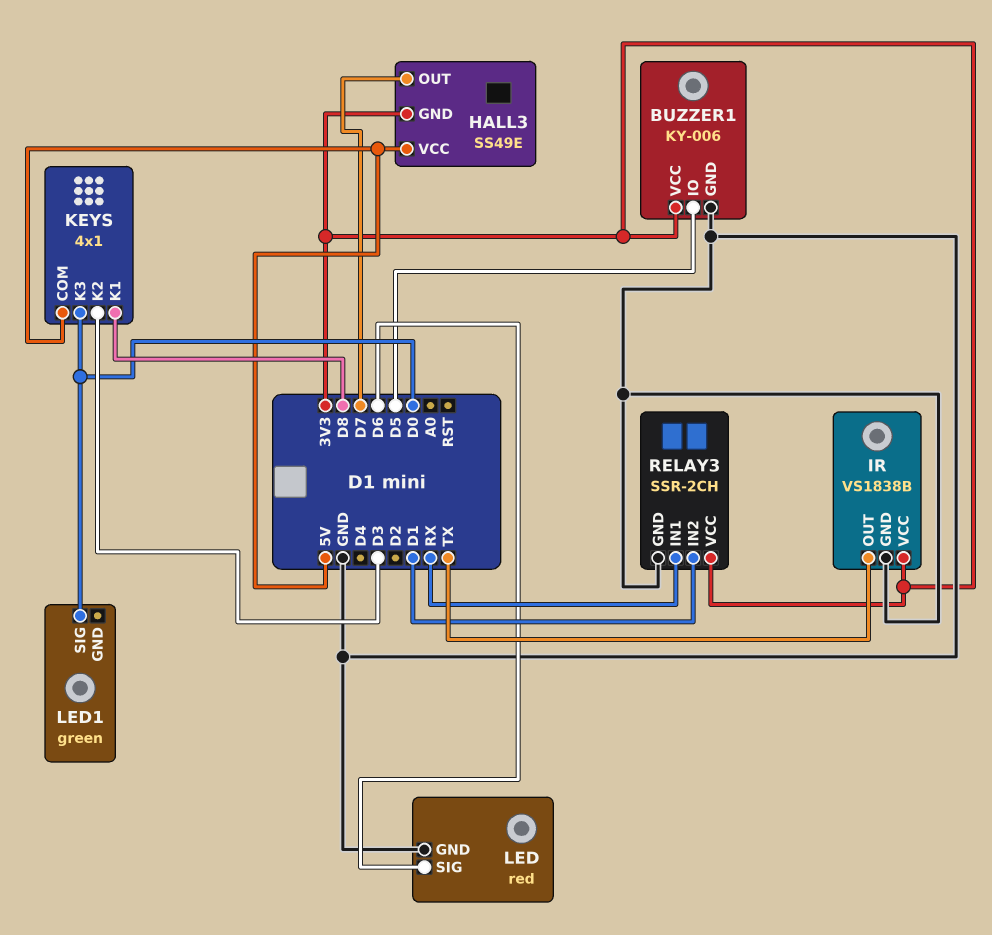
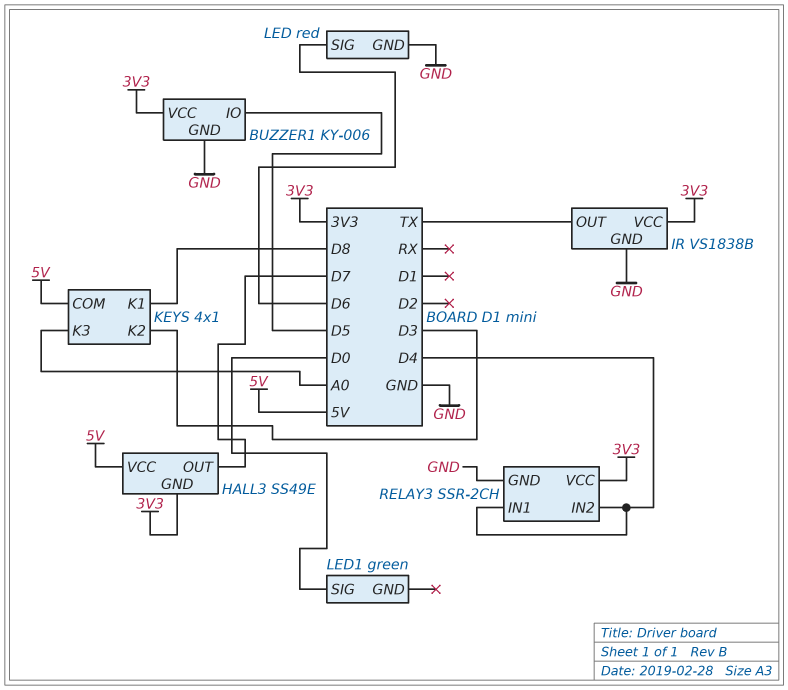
KEYS pin K3: D0 -> A0
RELAY3 pin IN1: RX -> D4
RELAY3 pin IN2: D1 -> D4

